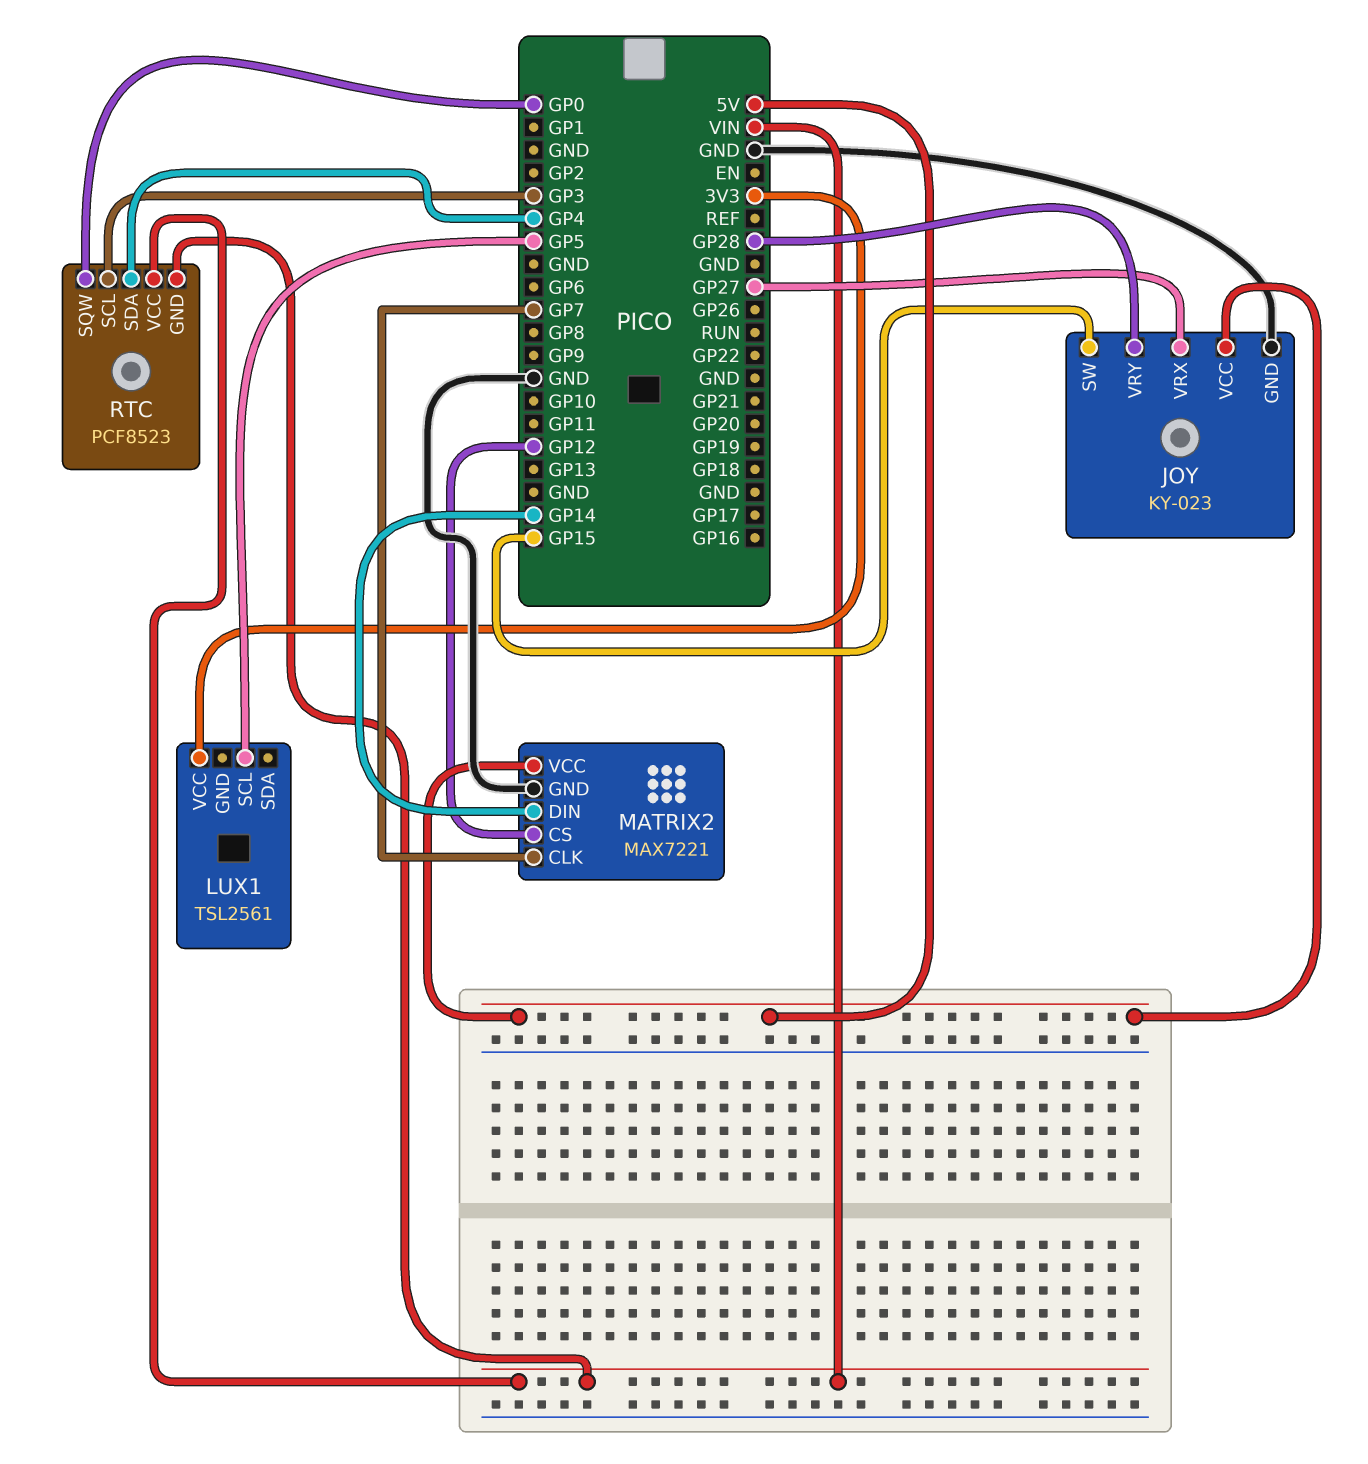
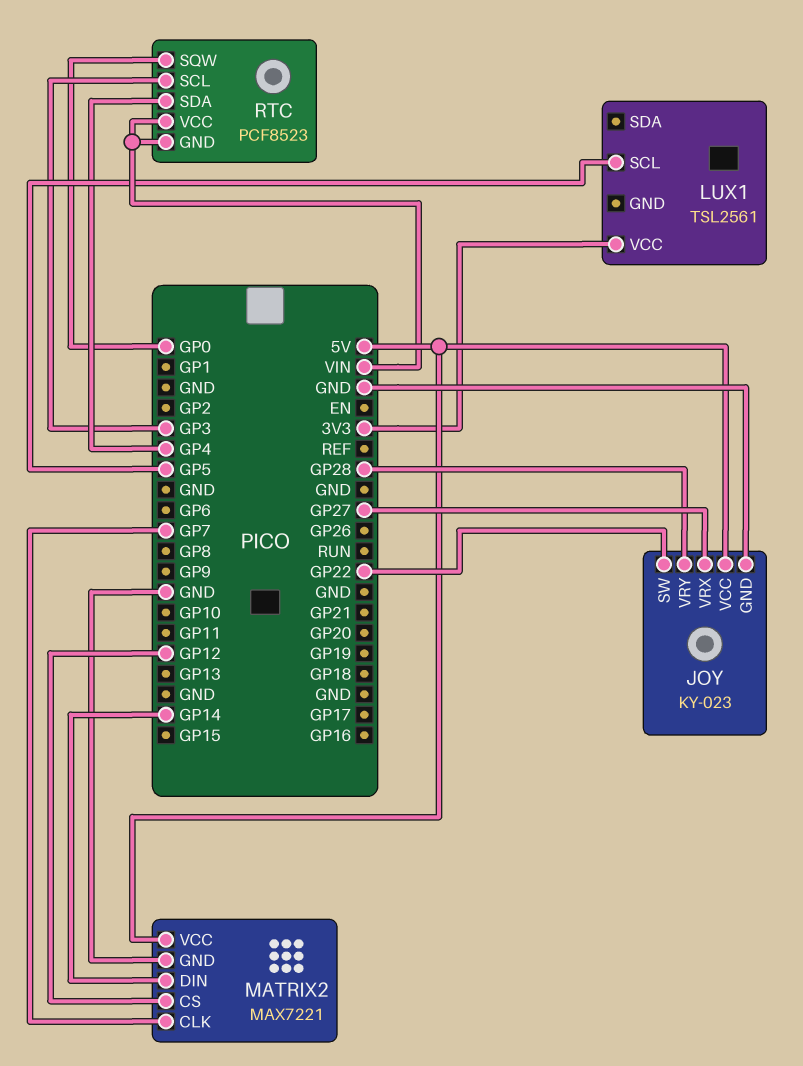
JOY pin SW: GP15 -> GP22

